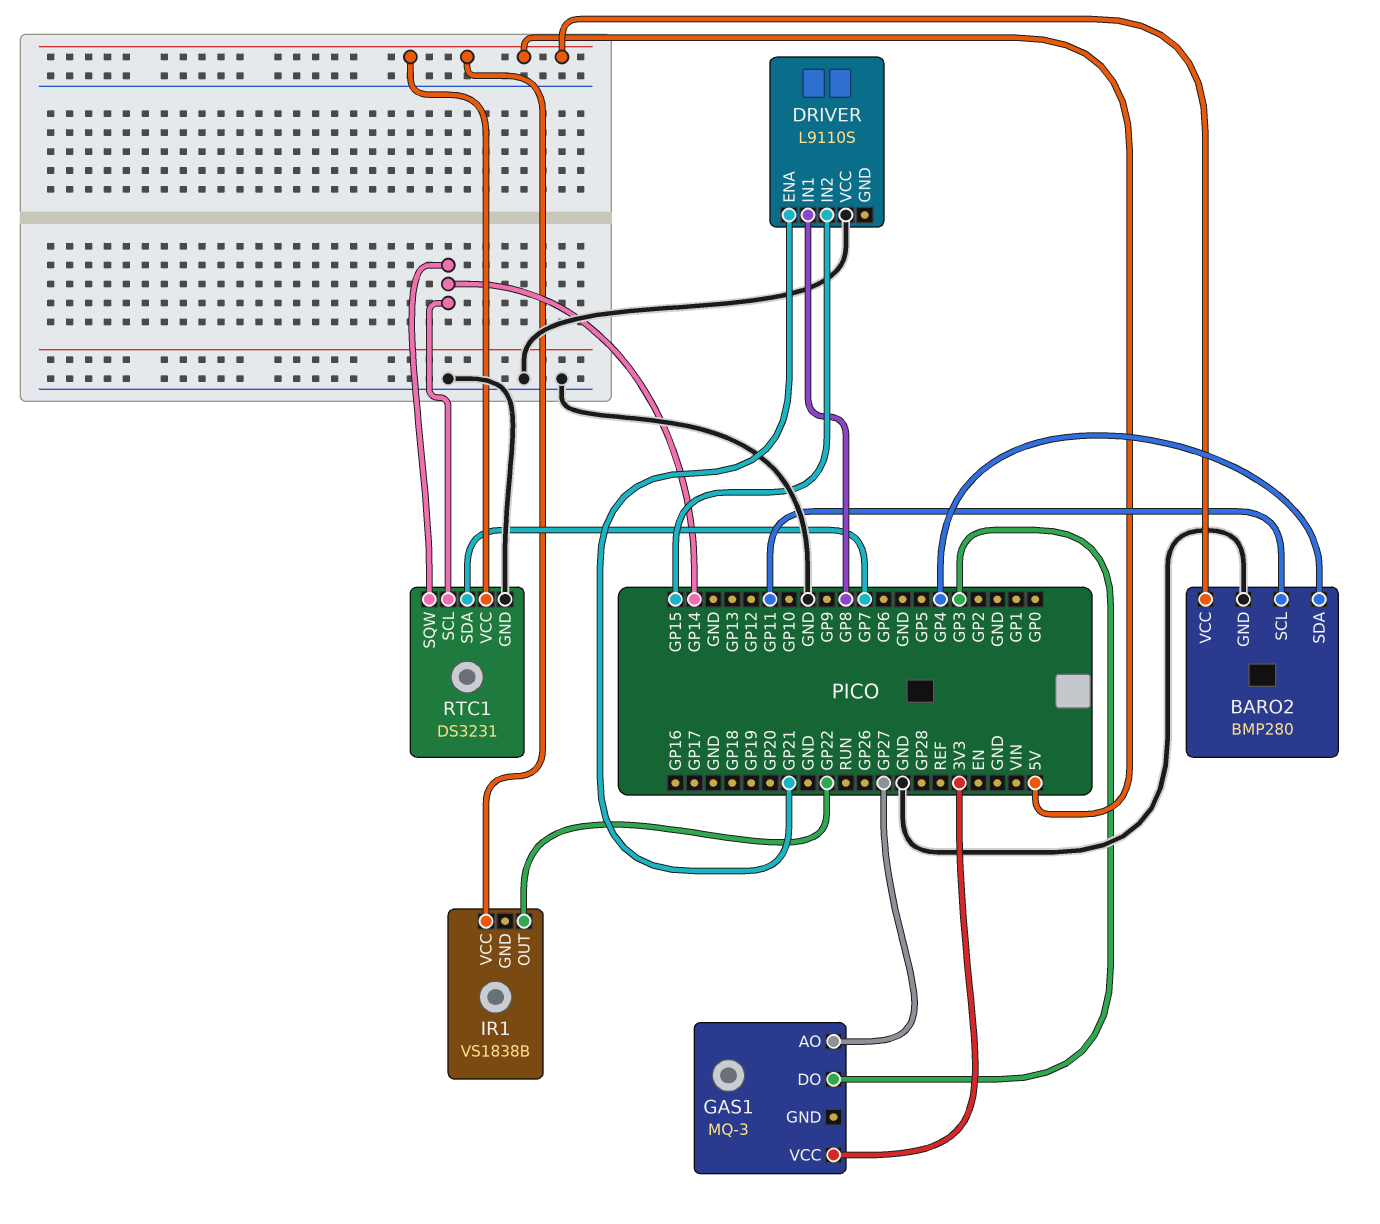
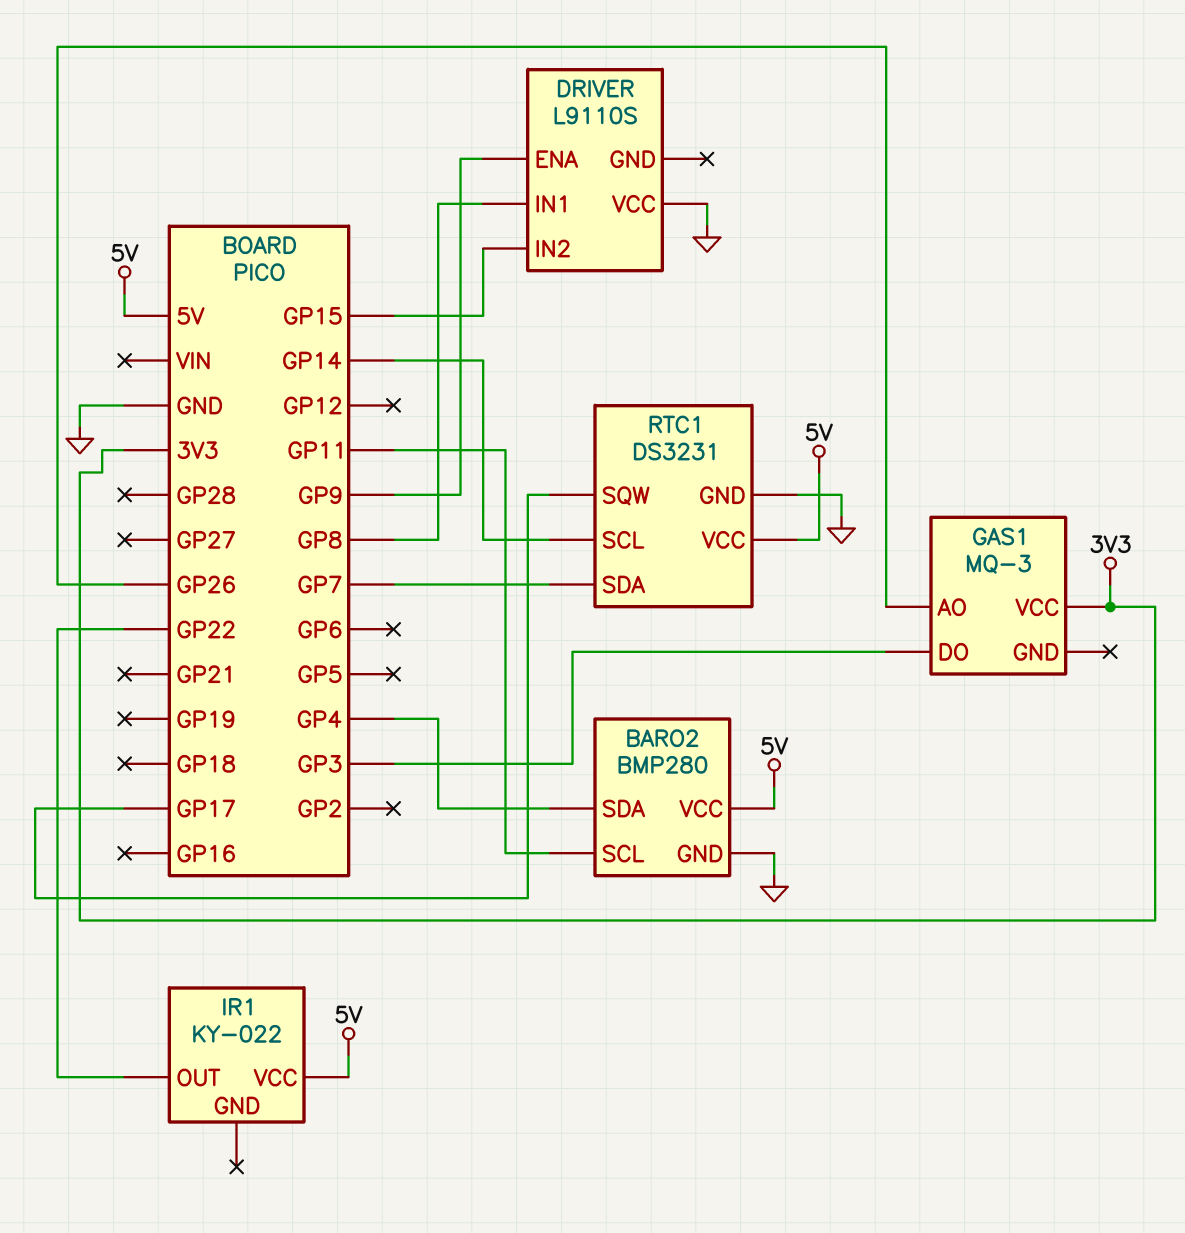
DRIVER pin ENA: GP21 -> GP9
GAS1 pin AO: GP27 -> GP26
IR1: VS1838B -> KY-022
RTC1 pin SQW: GP14 -> GP17

